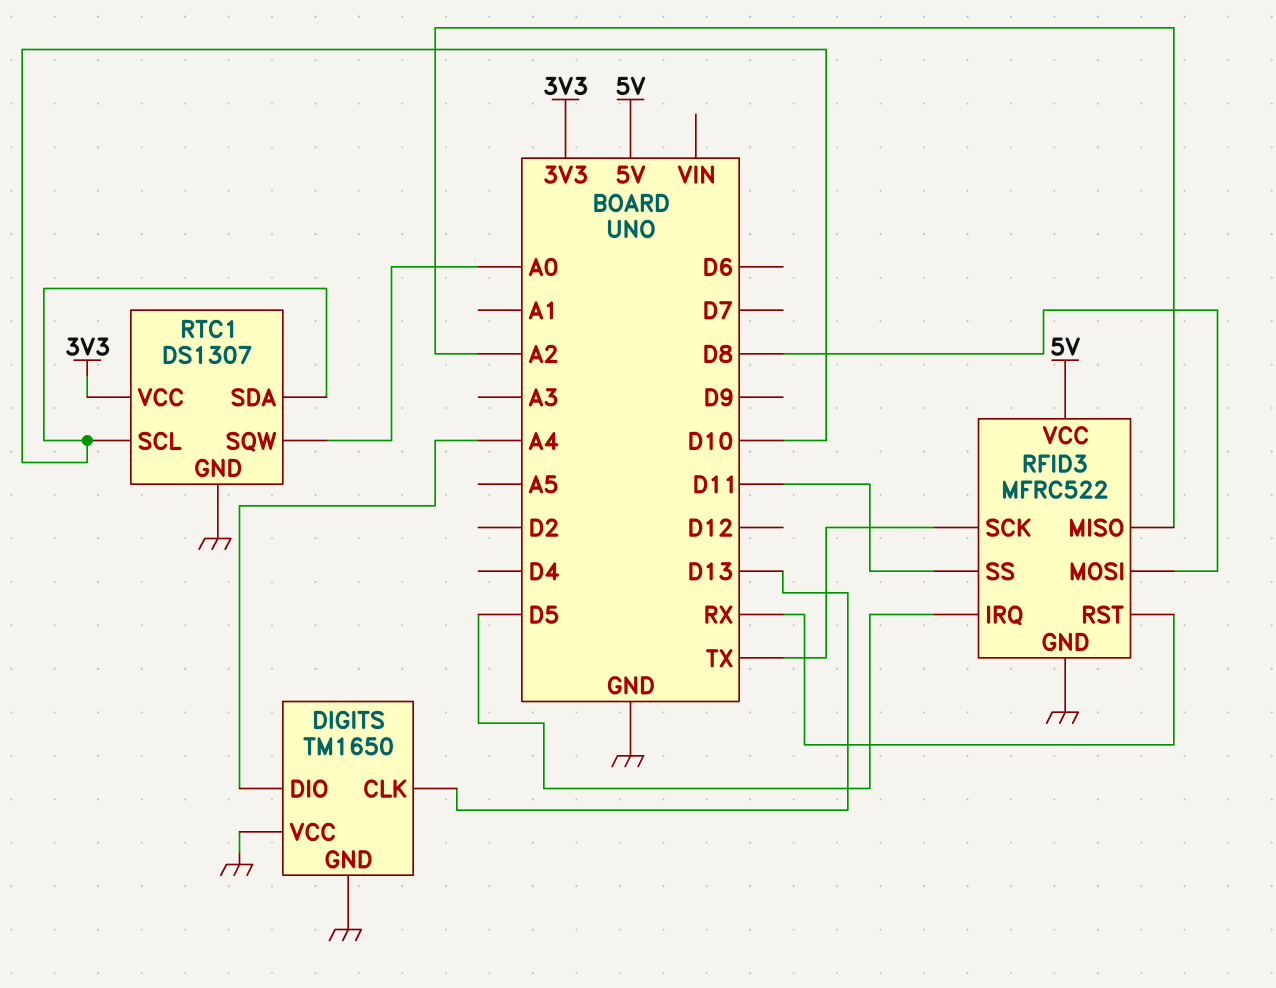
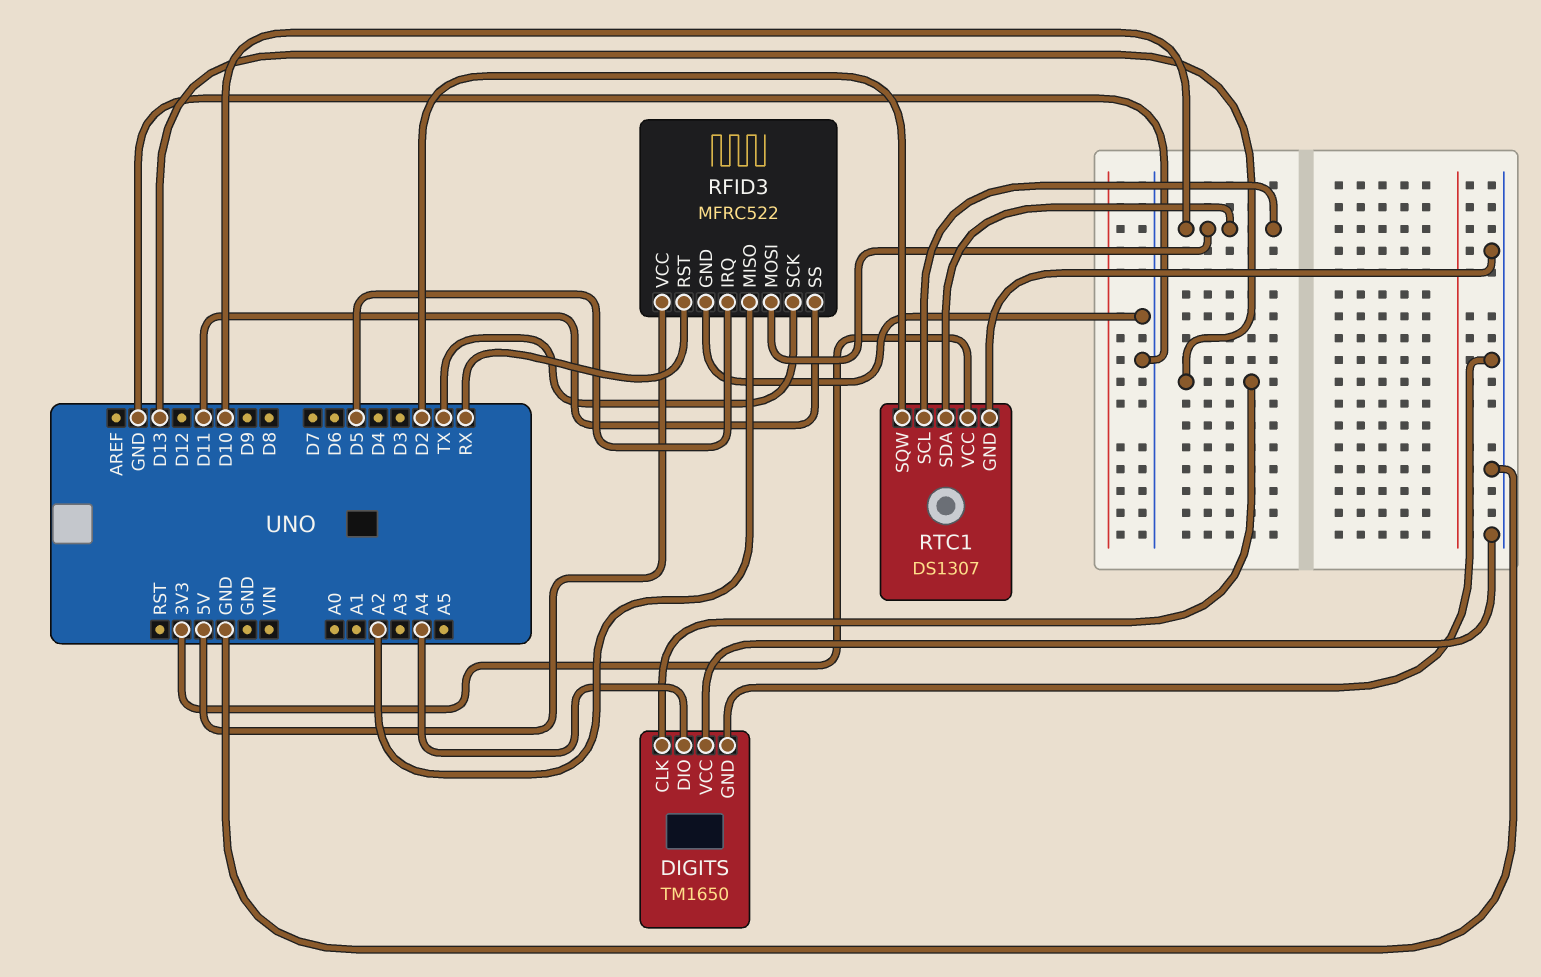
RFID3 pin MOSI: D8 -> D10
RTC1 pin SQW: A0 -> D2

